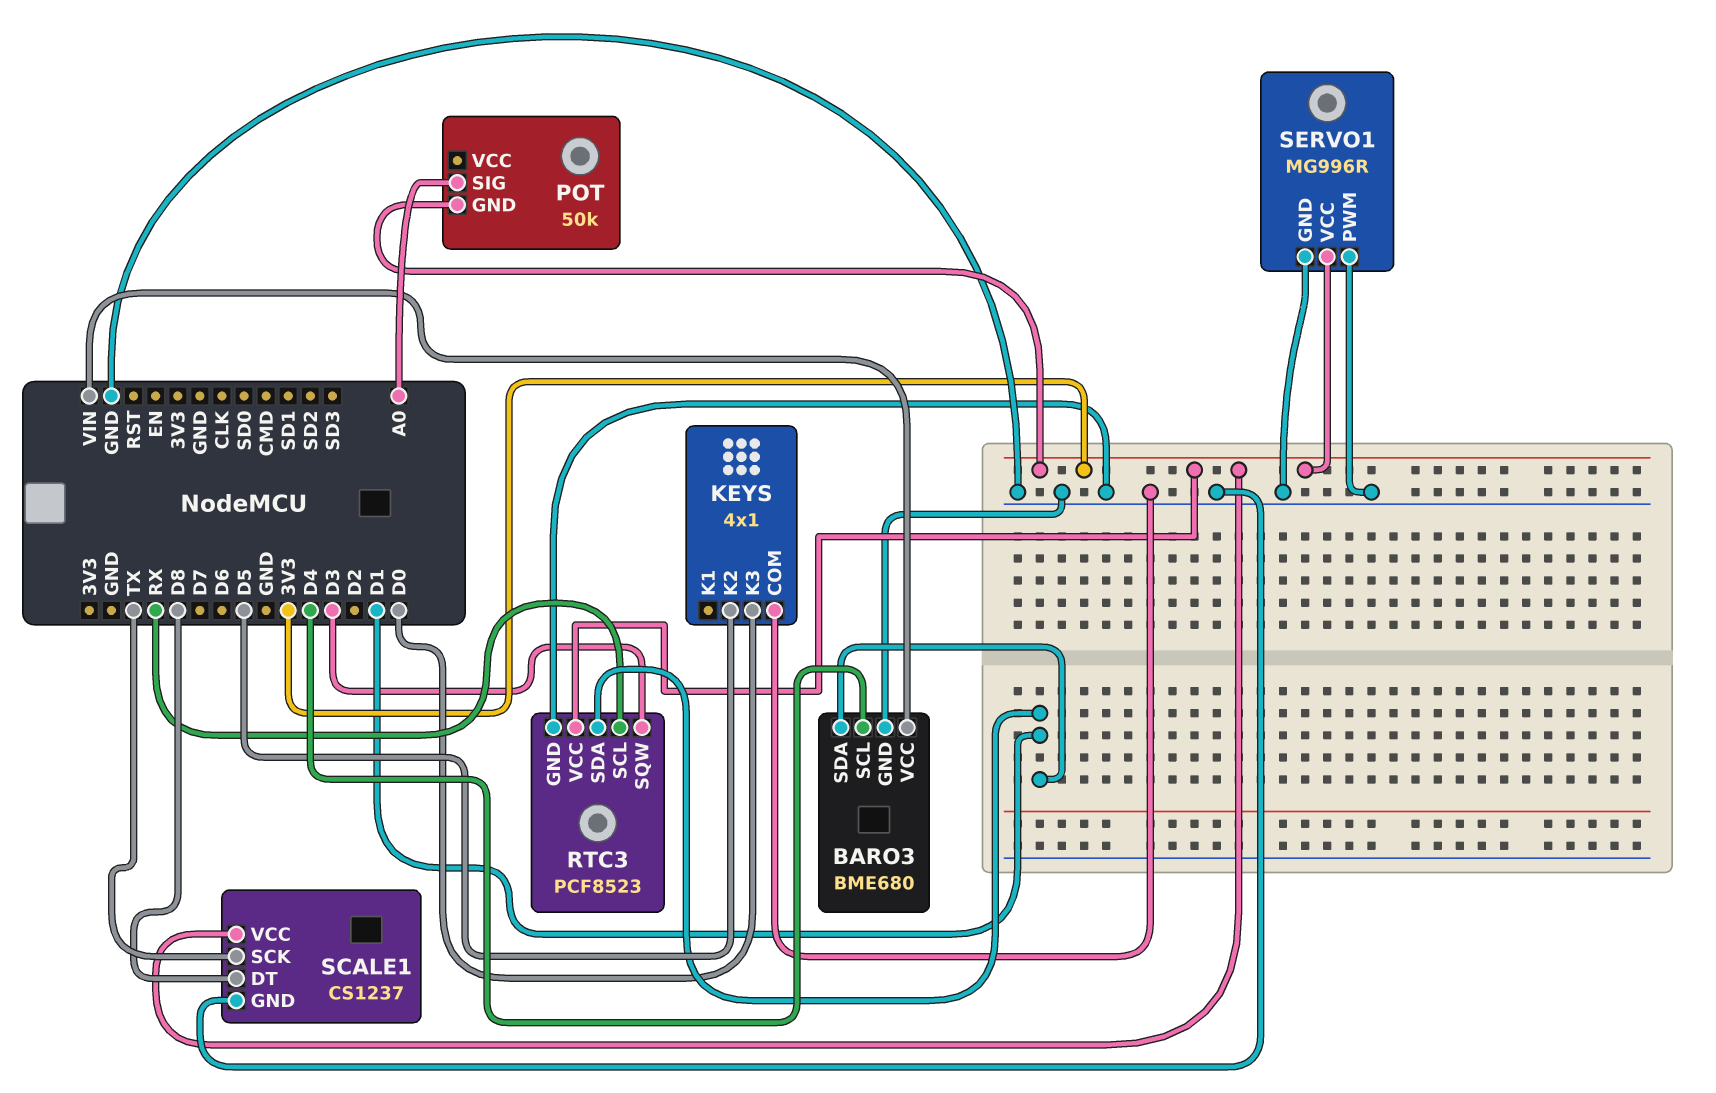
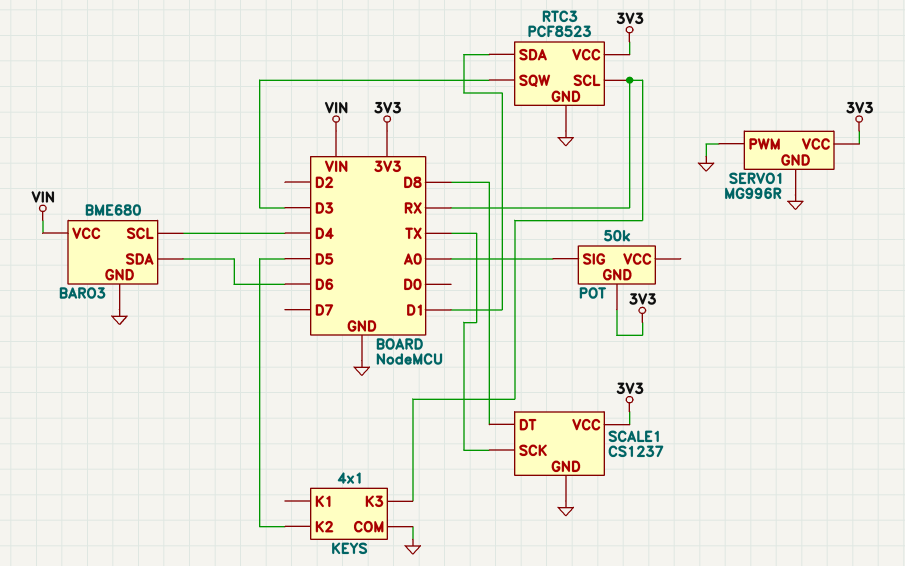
BARO3 pin SDA: D1 -> D6
KEYS pin K3: D0 -> RX

